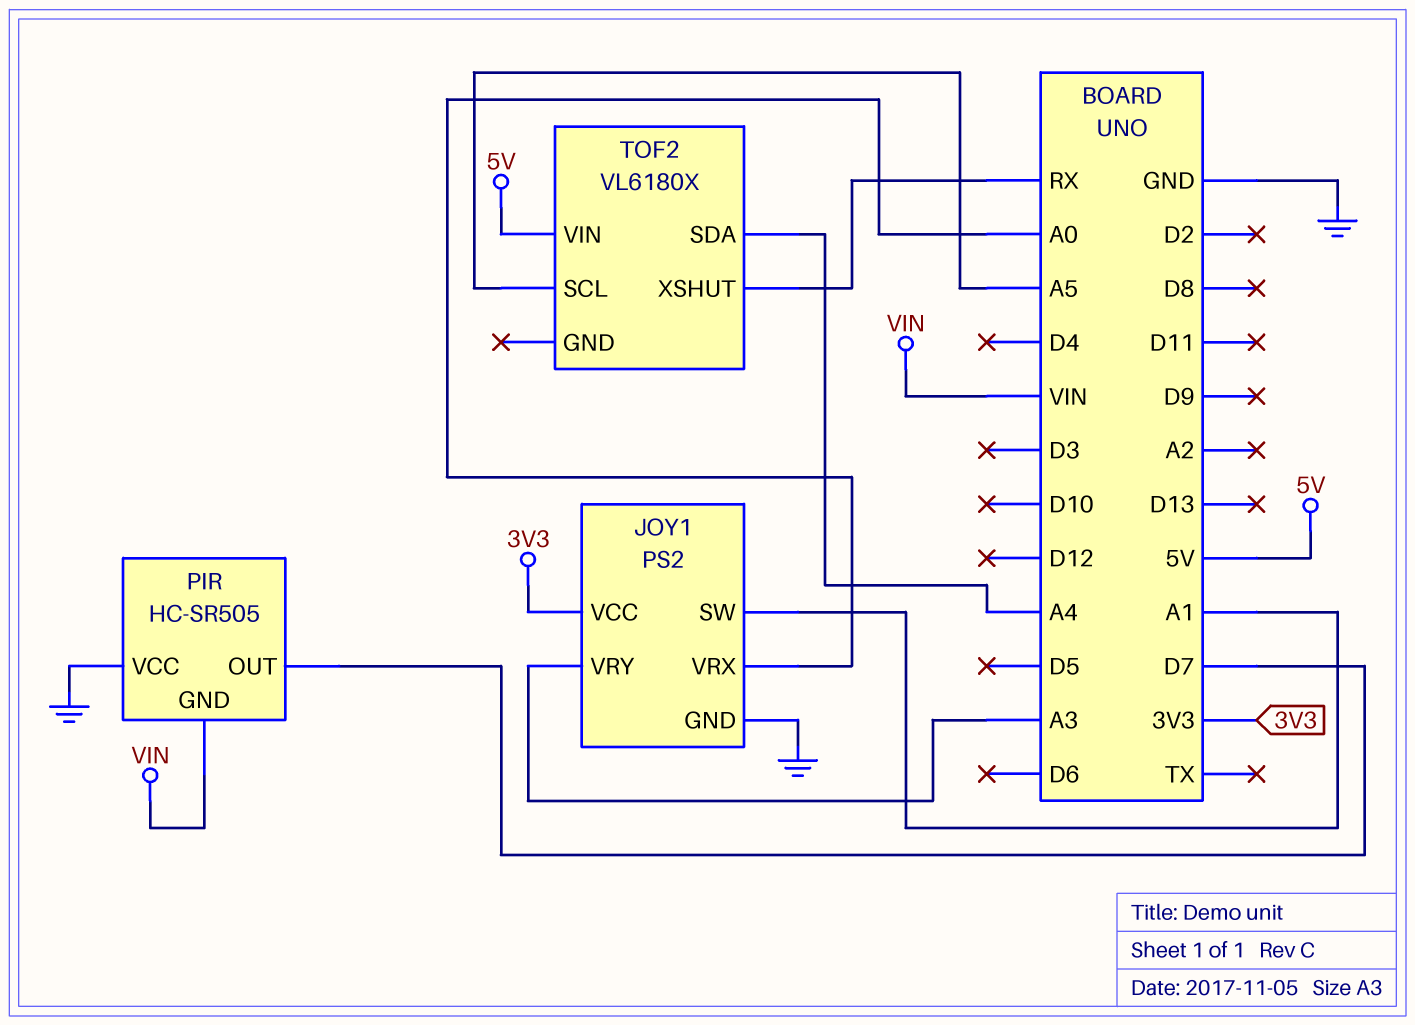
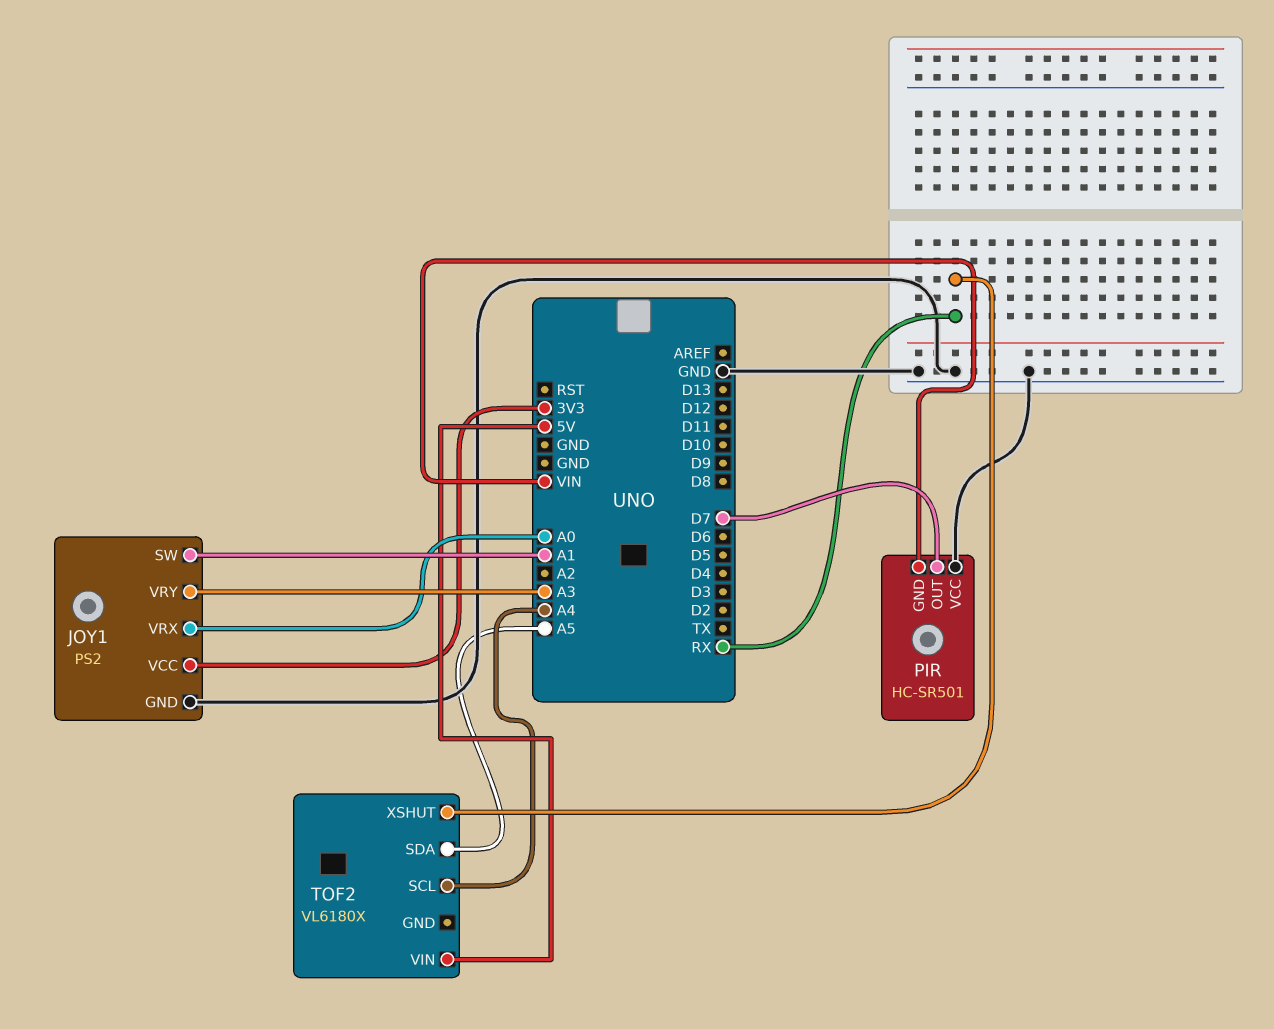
PIR: HC-SR505 -> HC-SR501
TOF2 pin SCL: A5 -> A4
TOF2 pin SDA: A4 -> A5

